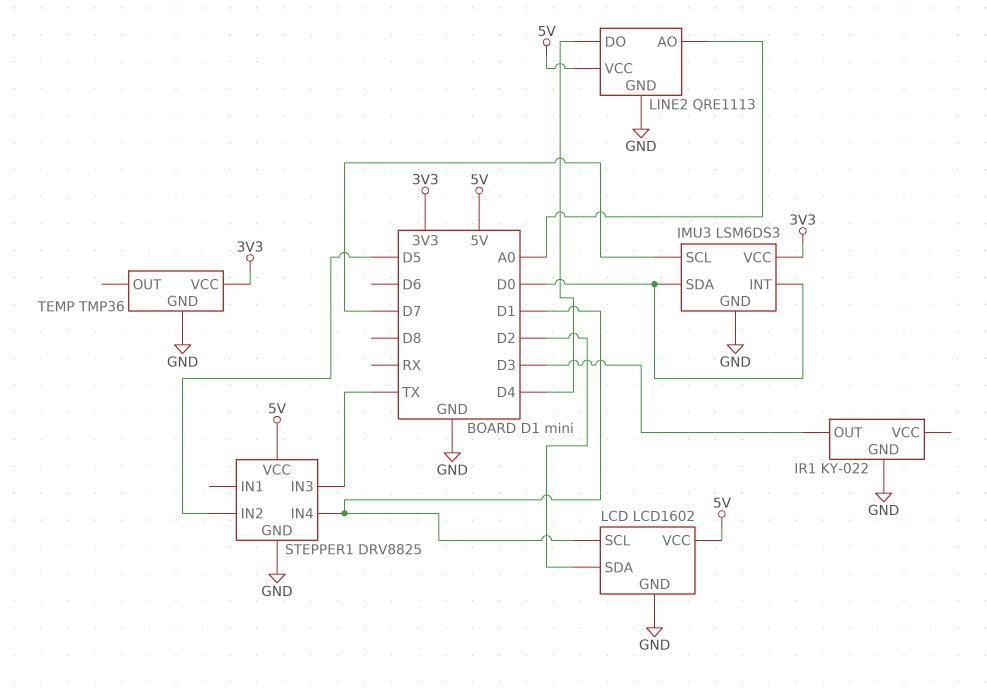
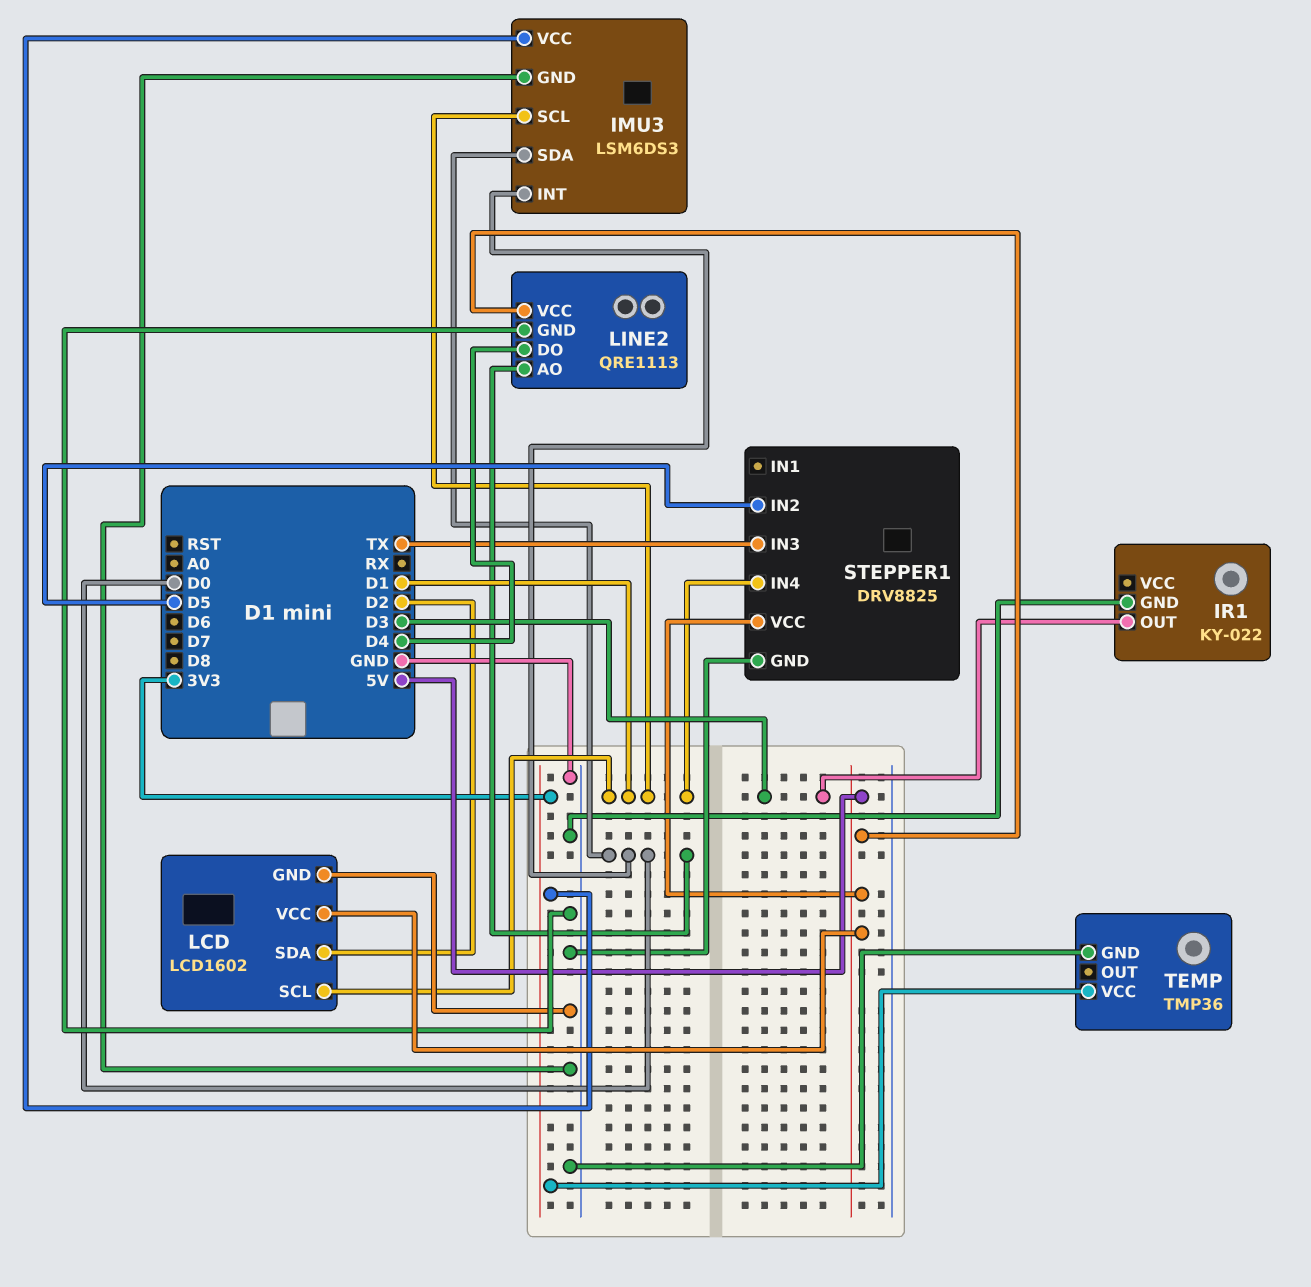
IMU3 pin SCL: D7 -> D1
LINE2 pin AO: A0 -> D0

